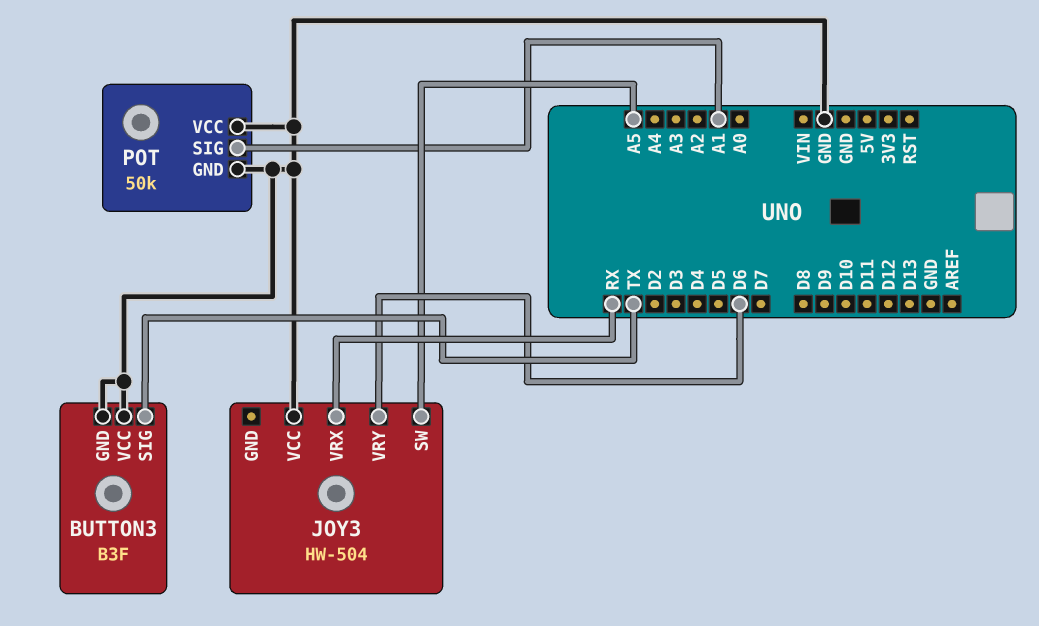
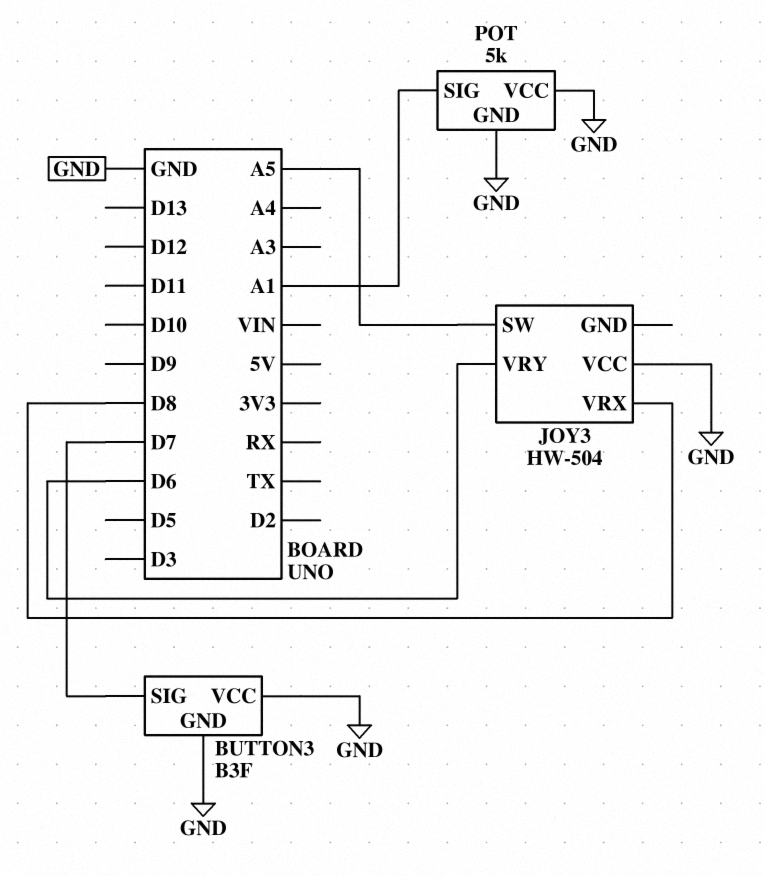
BUTTON3 pin SIG: TX -> D7
JOY3 pin VRX: RX -> D8
POT: 50k -> 5k

